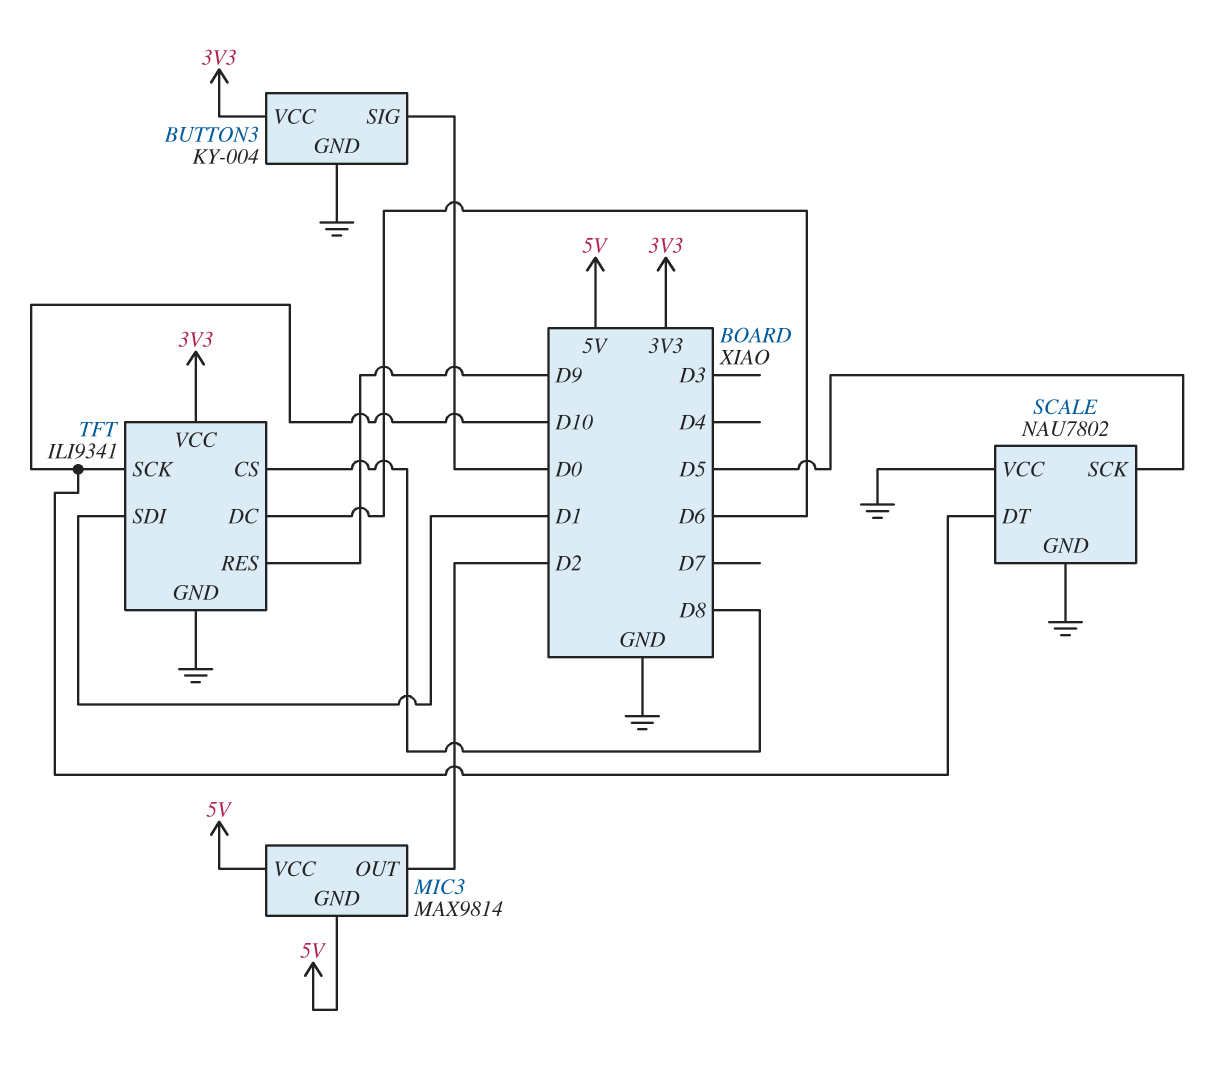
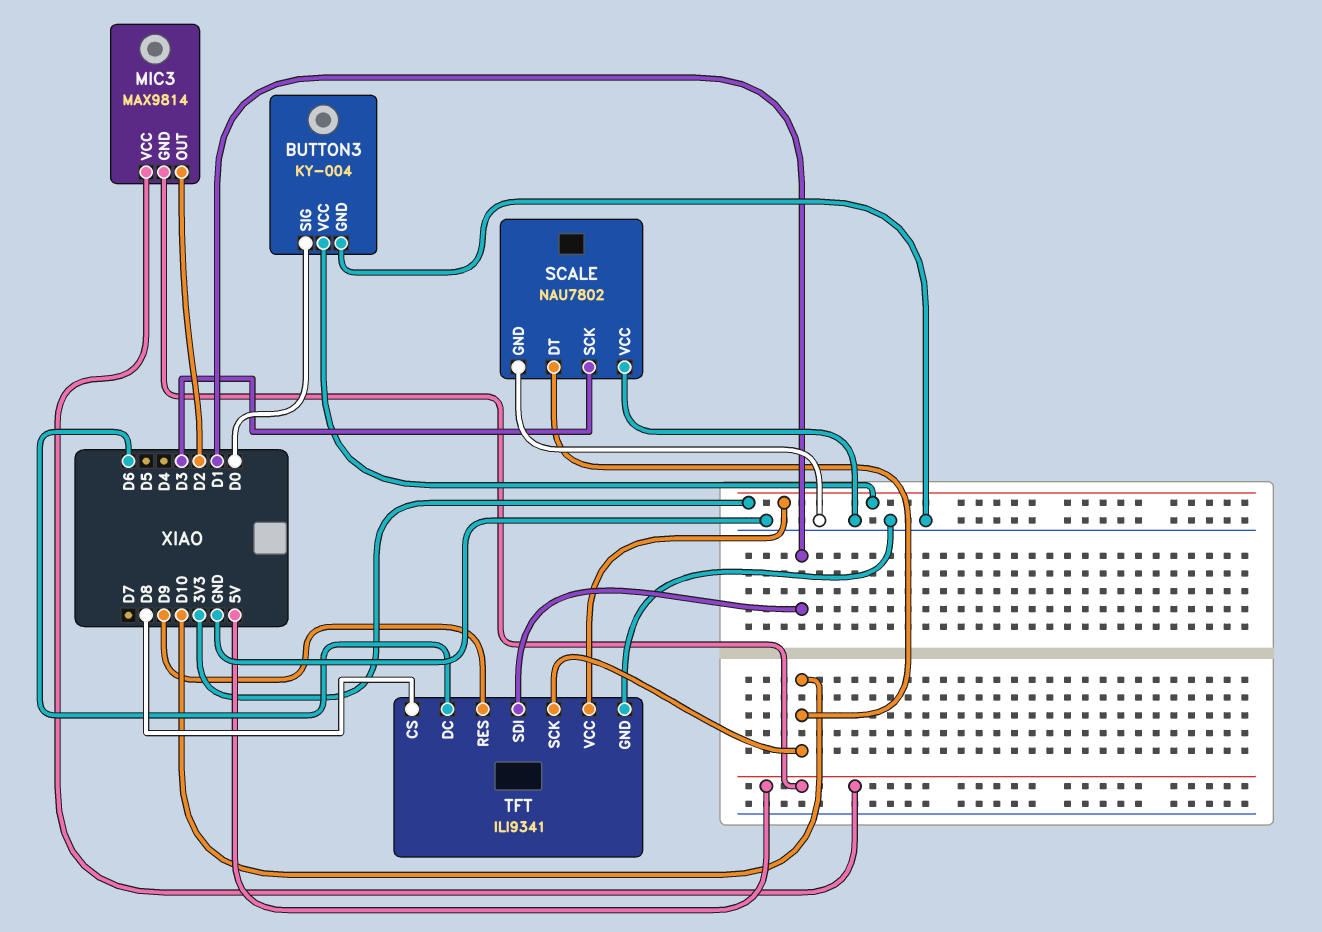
SCALE pin SCK: D5 -> D3

